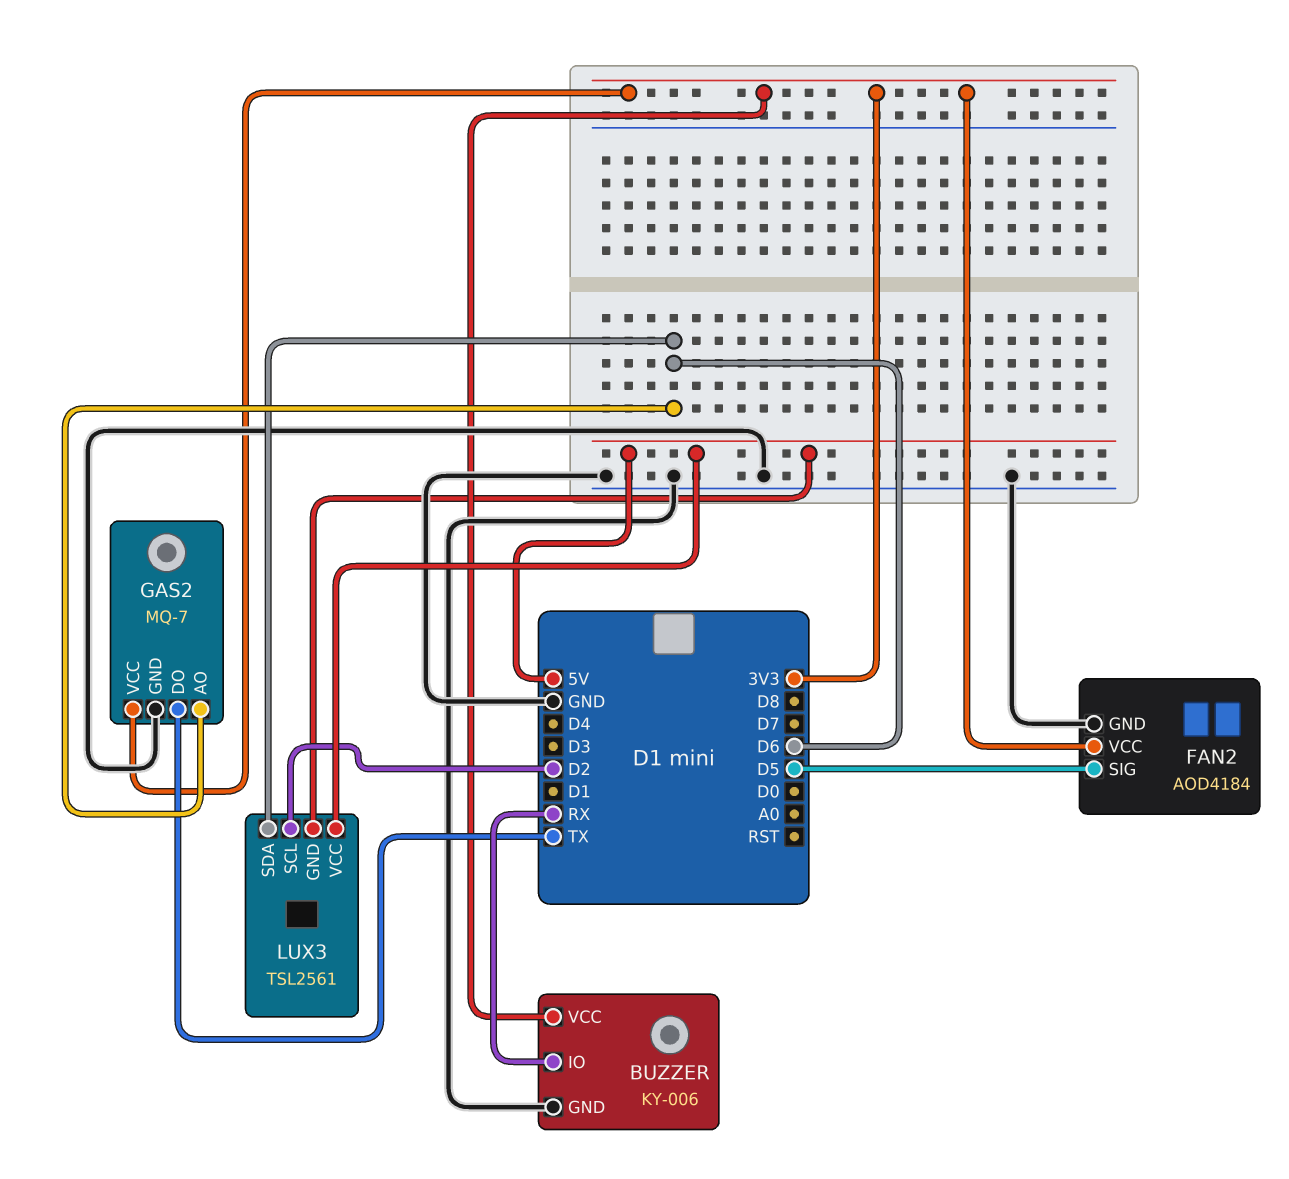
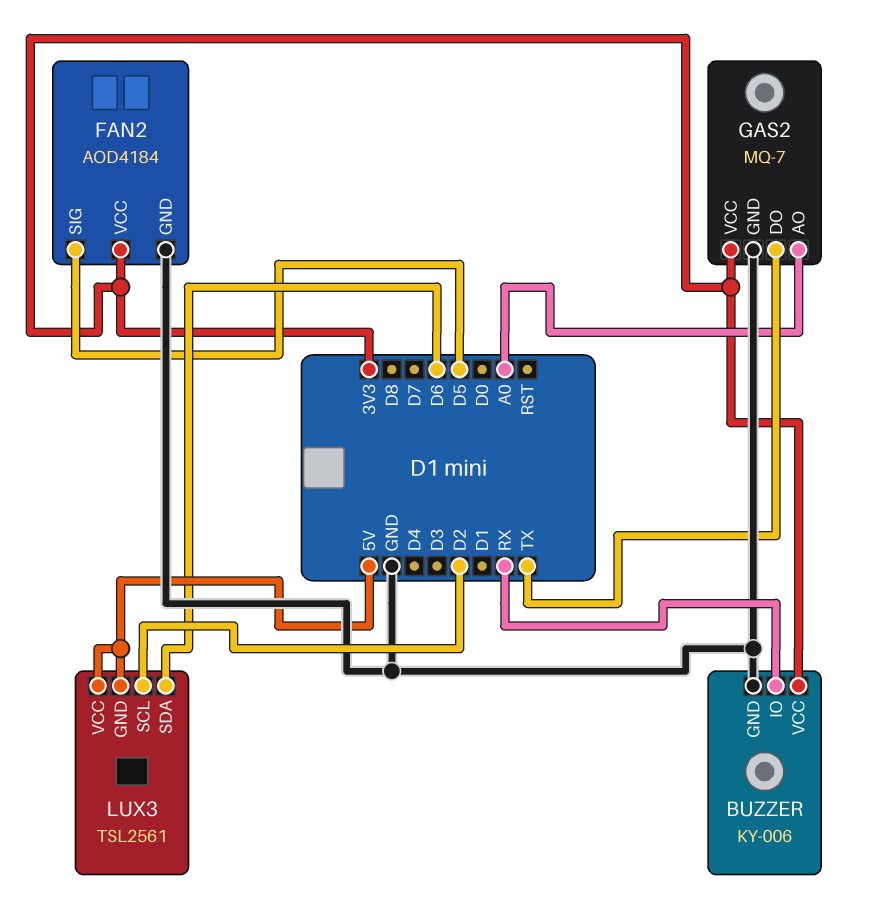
GAS2 pin AO: D6 -> A0

